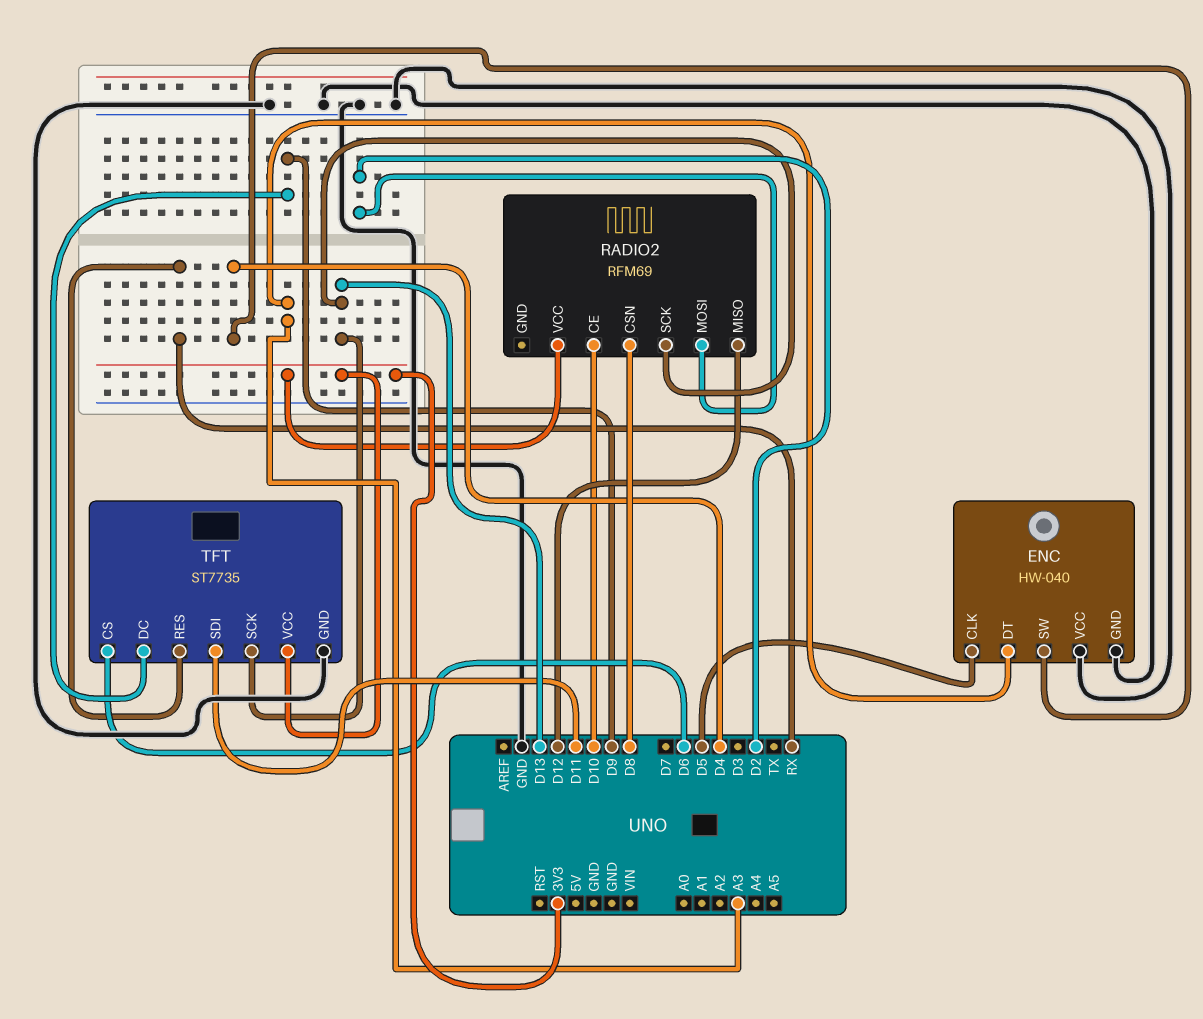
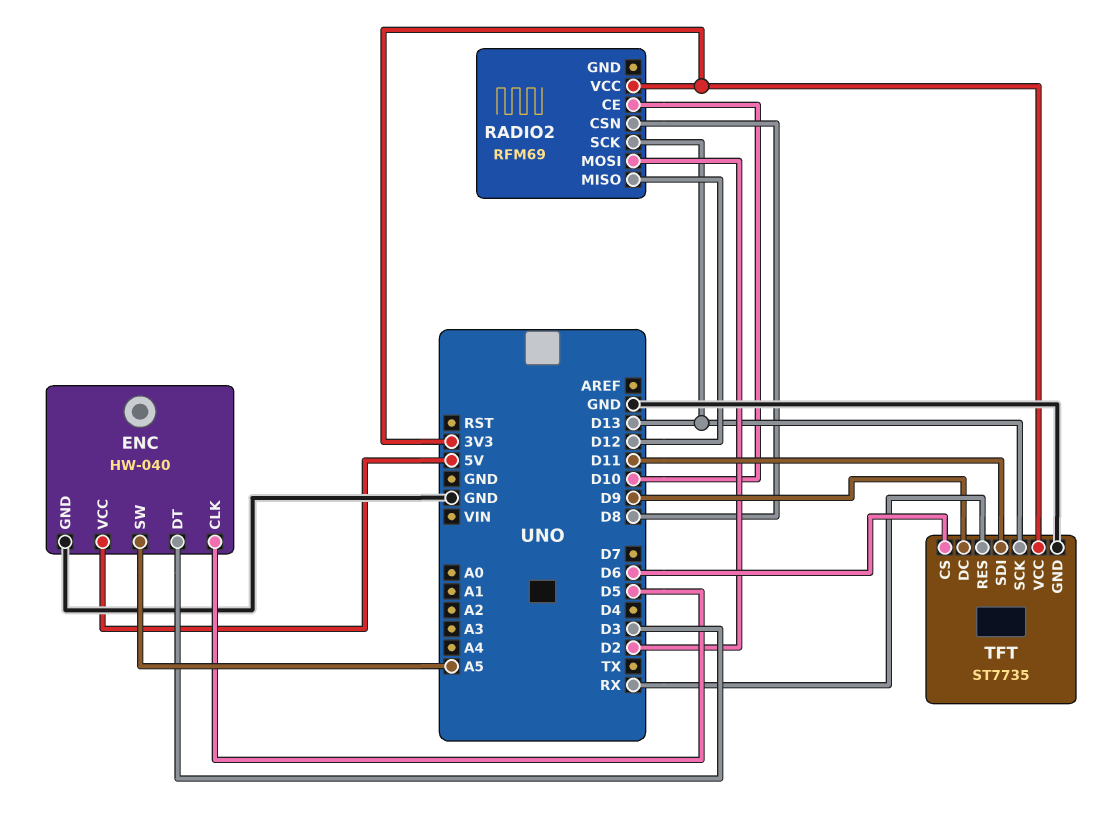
ENC pin DT: A3 -> D3
ENC pin SW: D4 -> A5
ENC pin VCC: GND -> 5V

